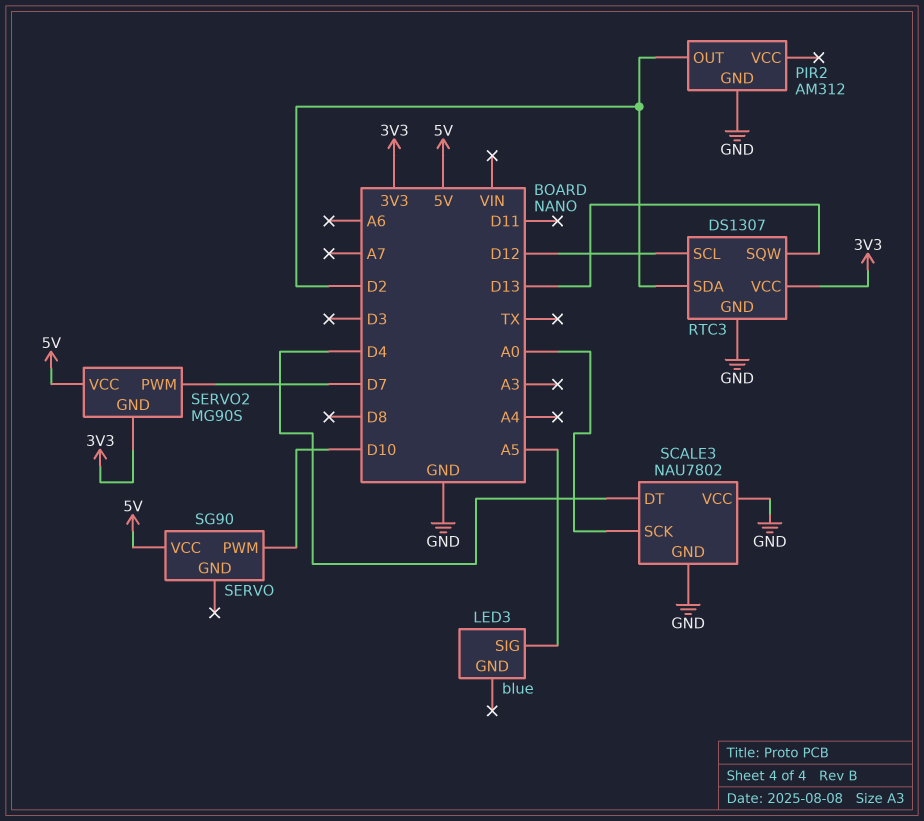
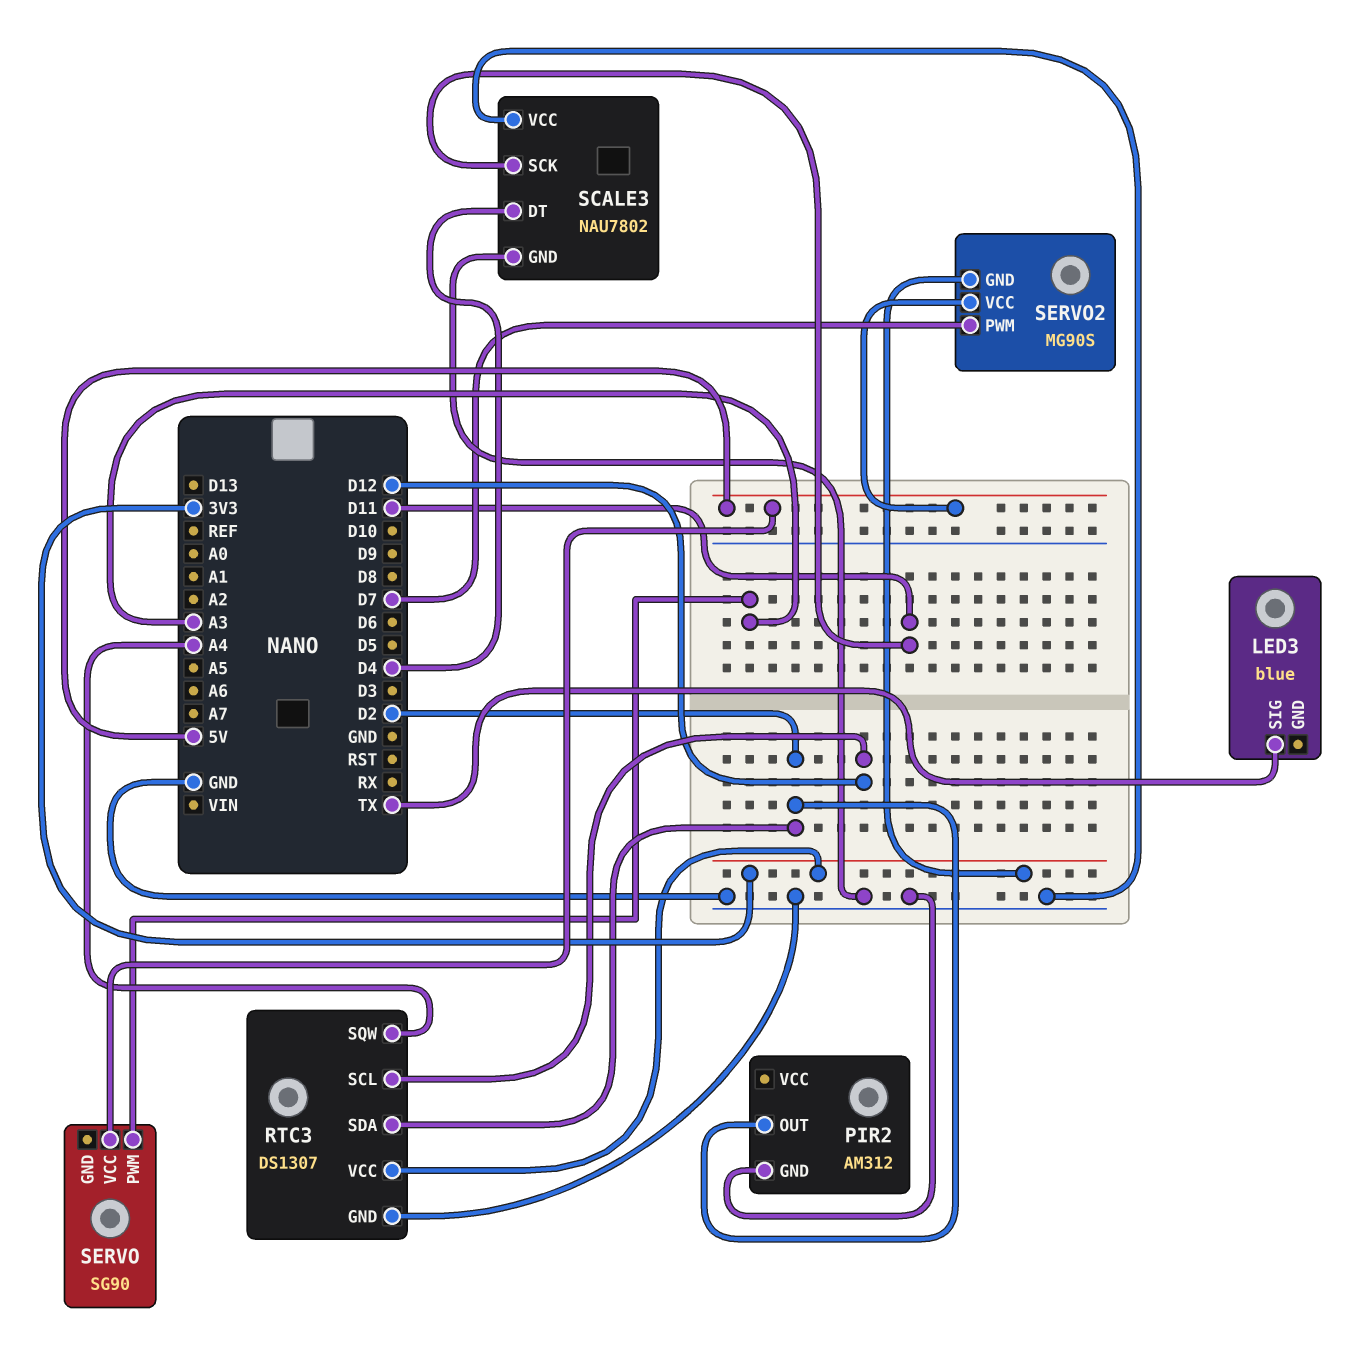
LED3 pin SIG: A5 -> TX
RTC3 pin SQW: D13 -> A4
SCALE3 pin SCK: A0 -> D11
SERVO pin PWM: D10 -> A3

